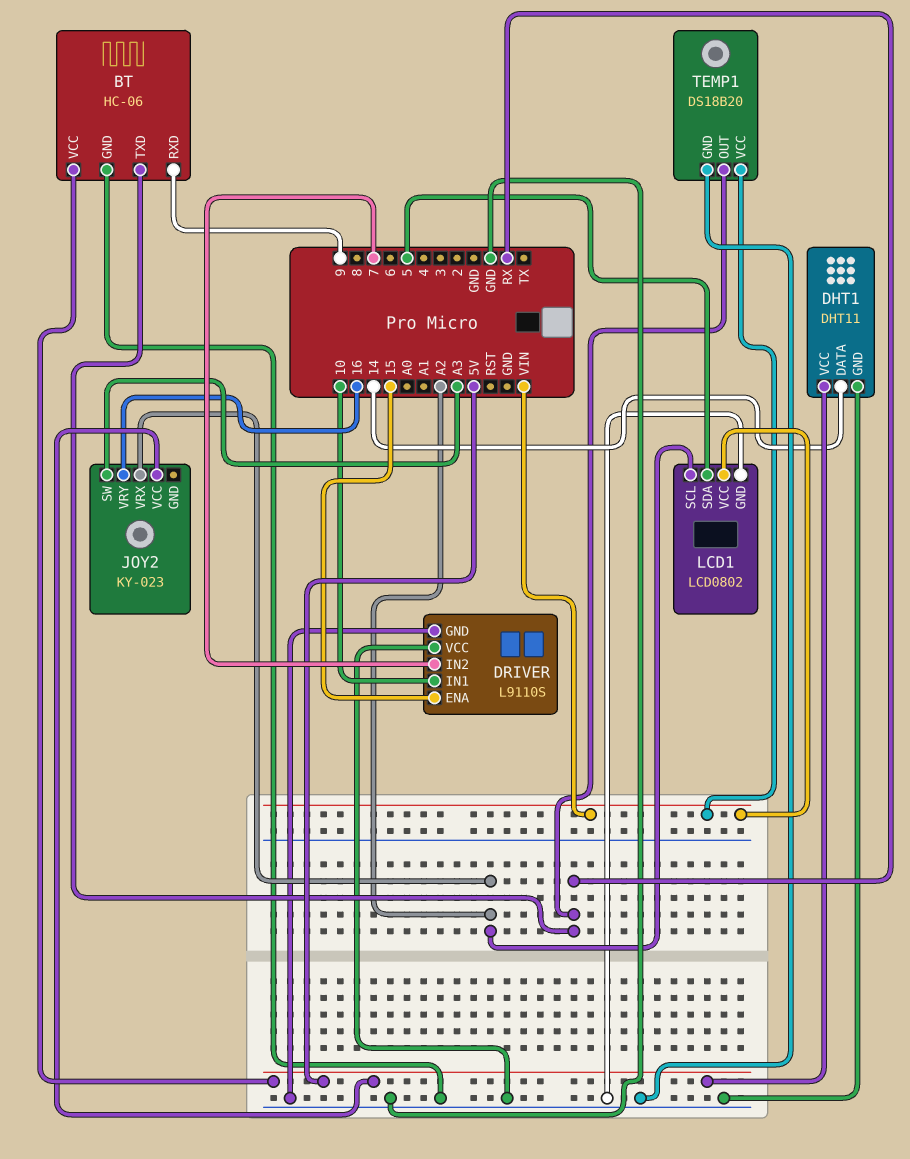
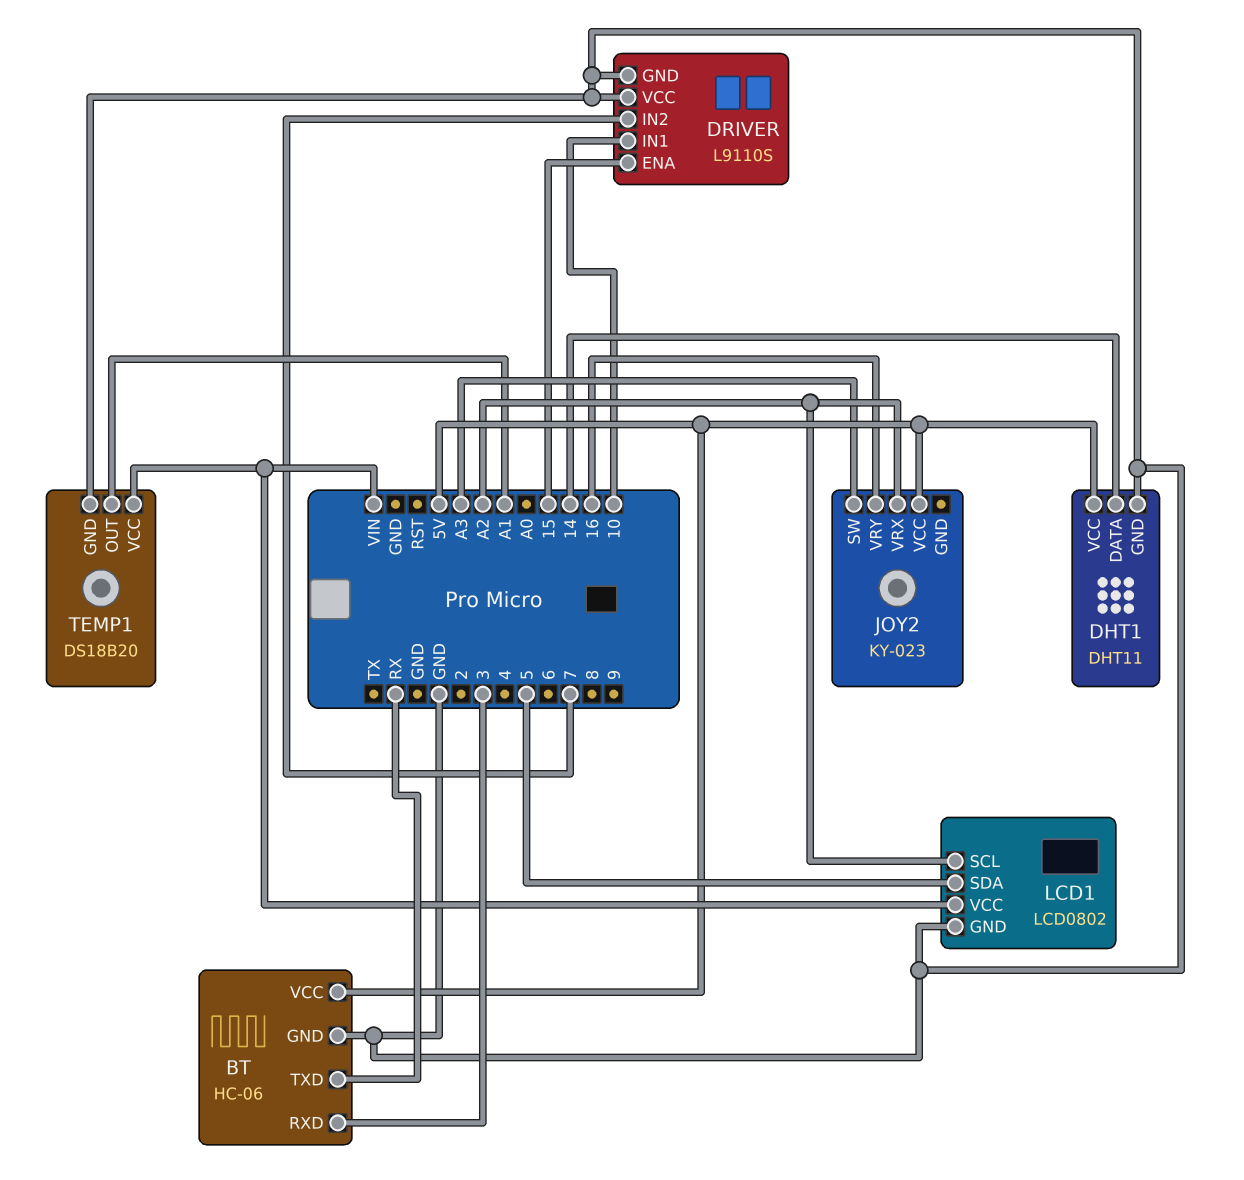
BT pin RXD: 9 -> 3
TEMP1 pin OUT: RX -> A1

